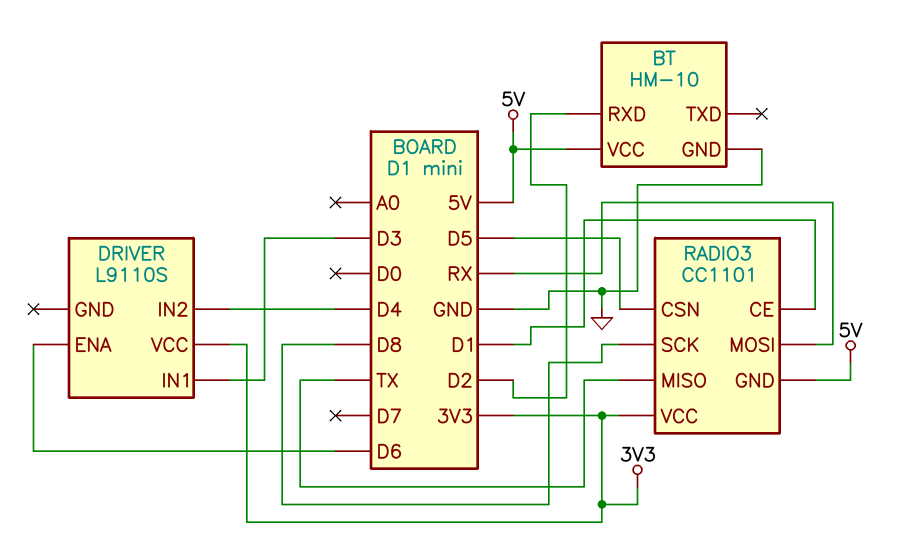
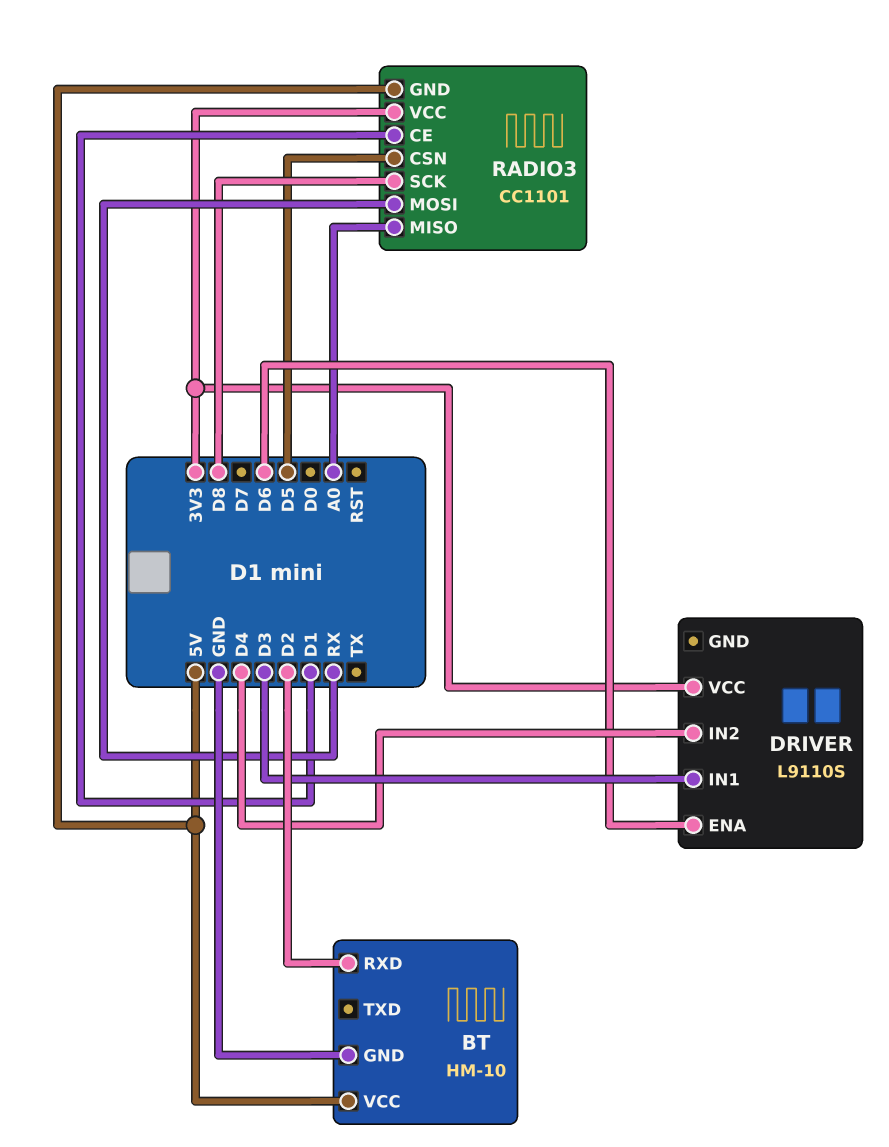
RADIO3 pin MISO: TX -> A0

